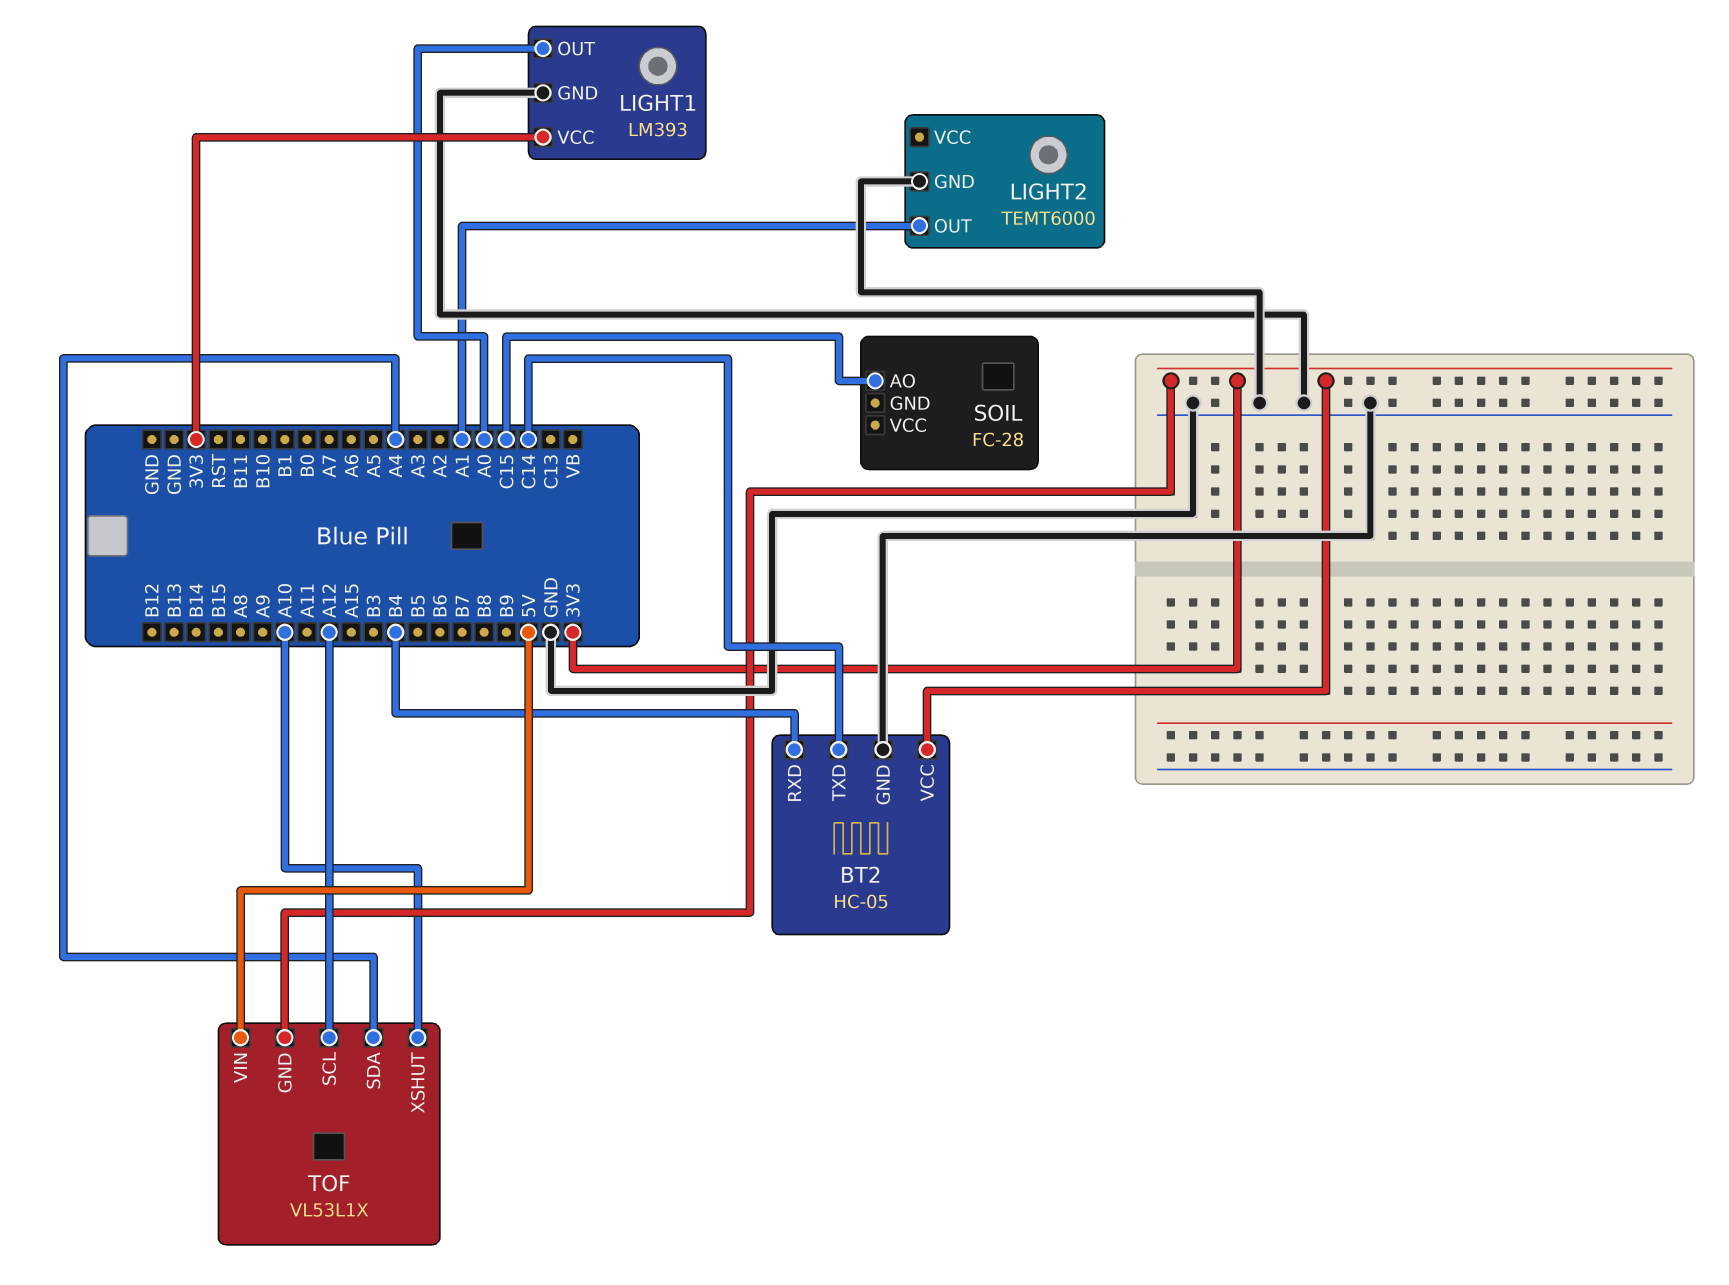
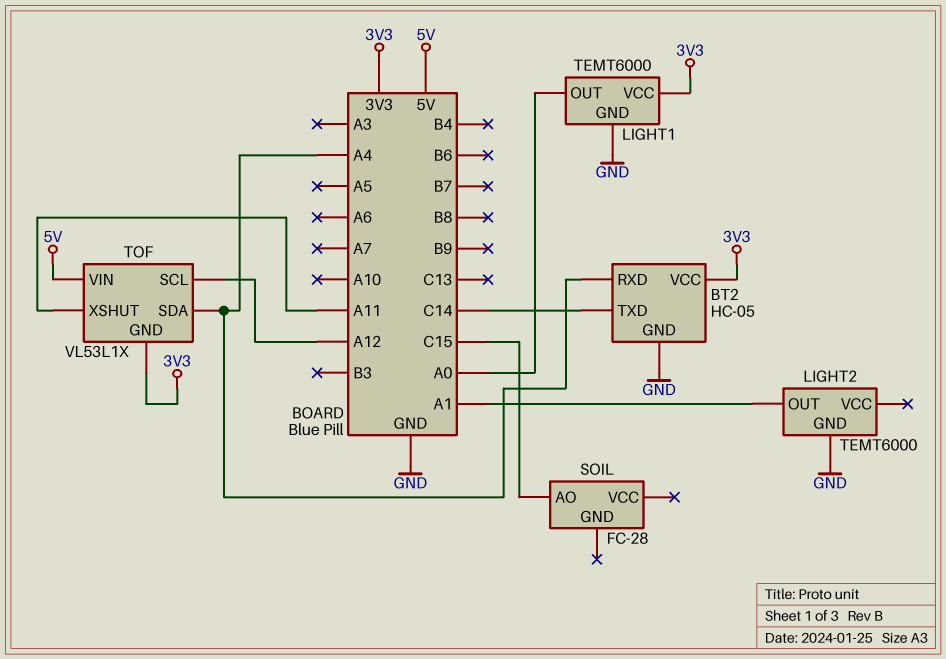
BT2 pin RXD: B4 -> A4
LIGHT1: LM393 -> TEMT6000
TOF pin XSHUT: A10 -> A11

